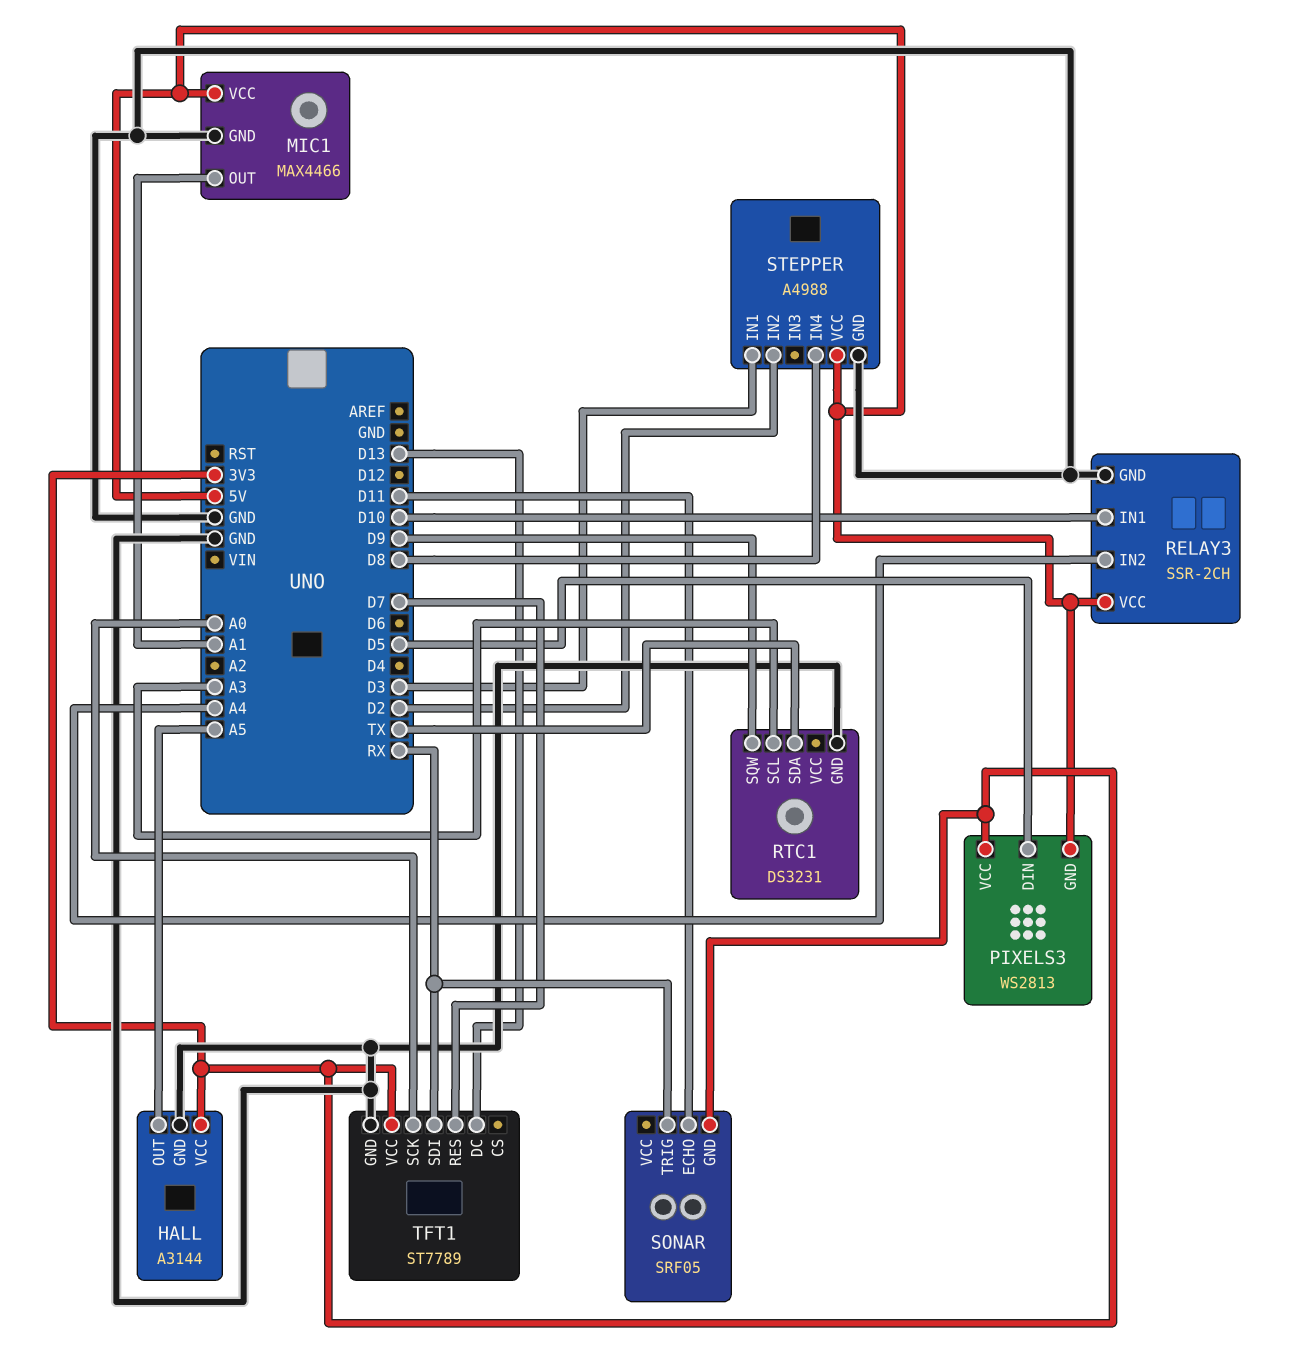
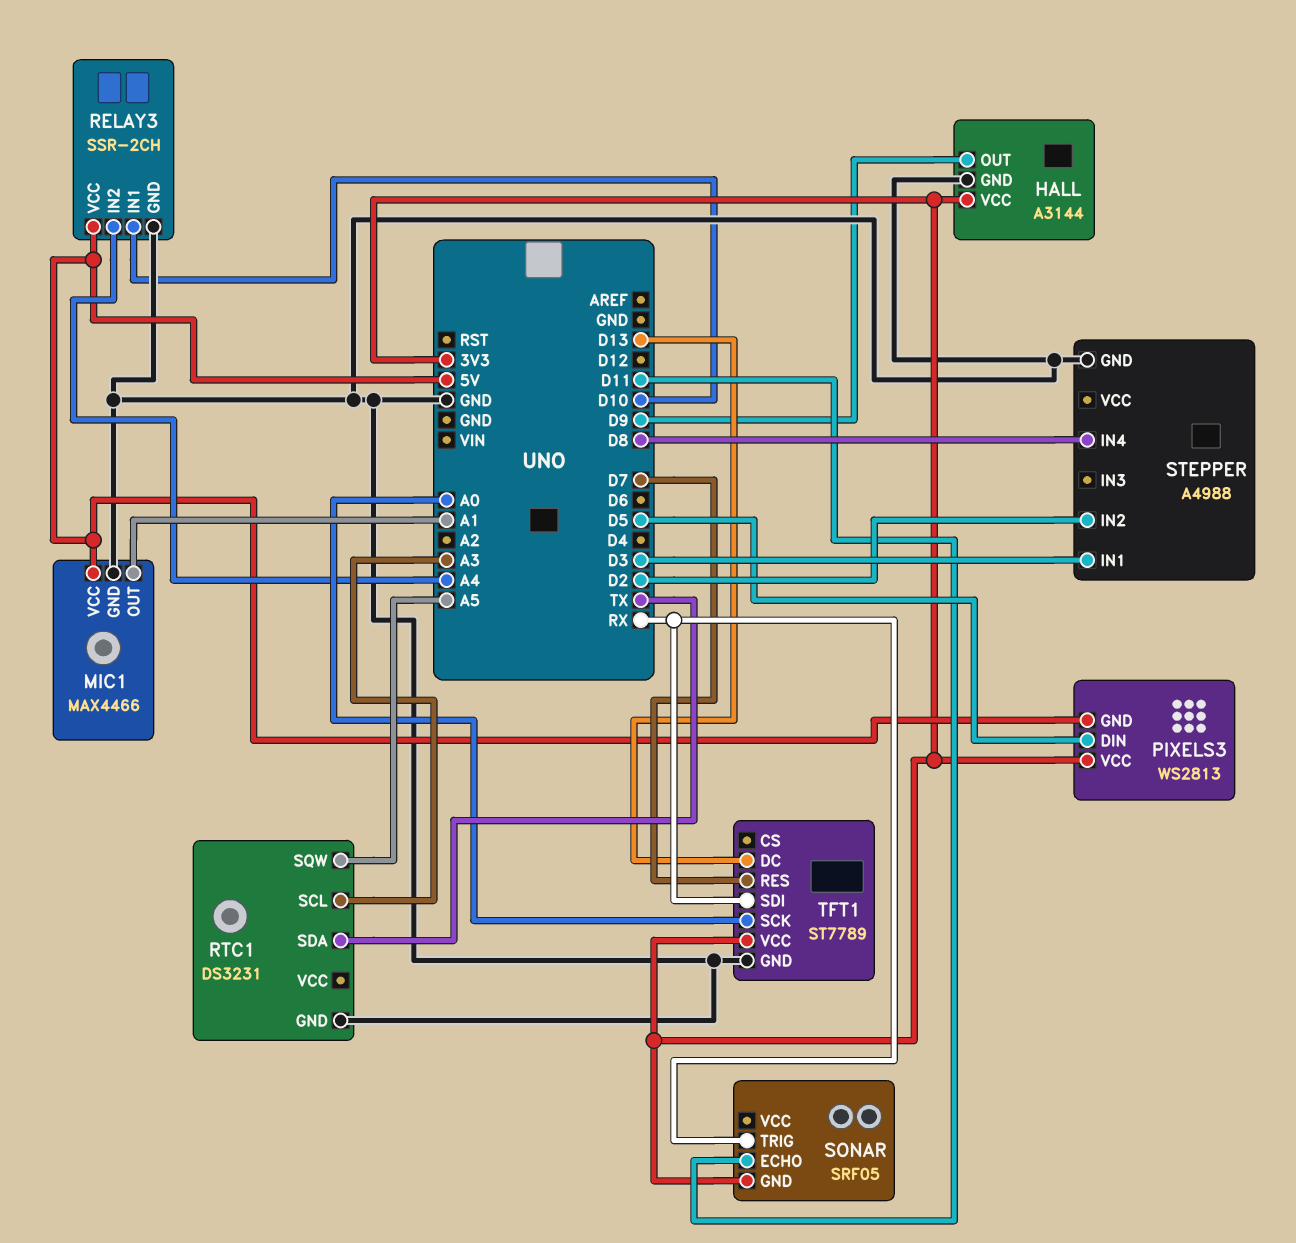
HALL pin OUT: A5 -> D9
RTC1 pin SQW: D9 -> A5
STEPPER pin VCC: 5V -> none

